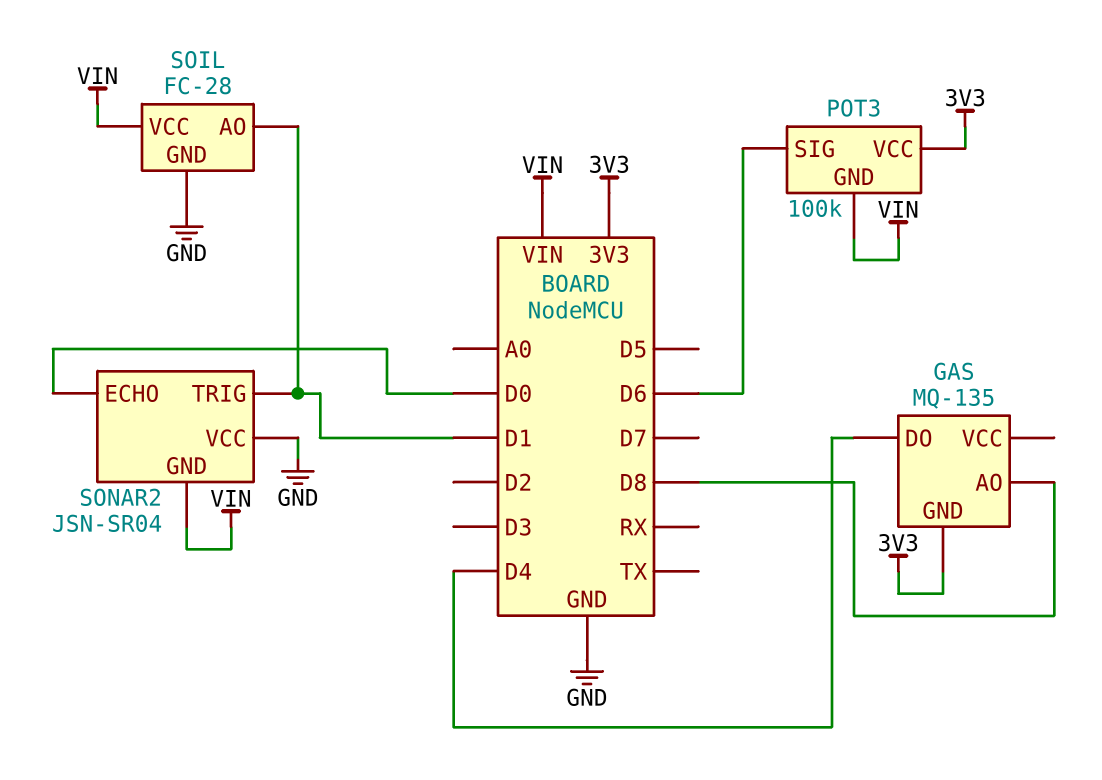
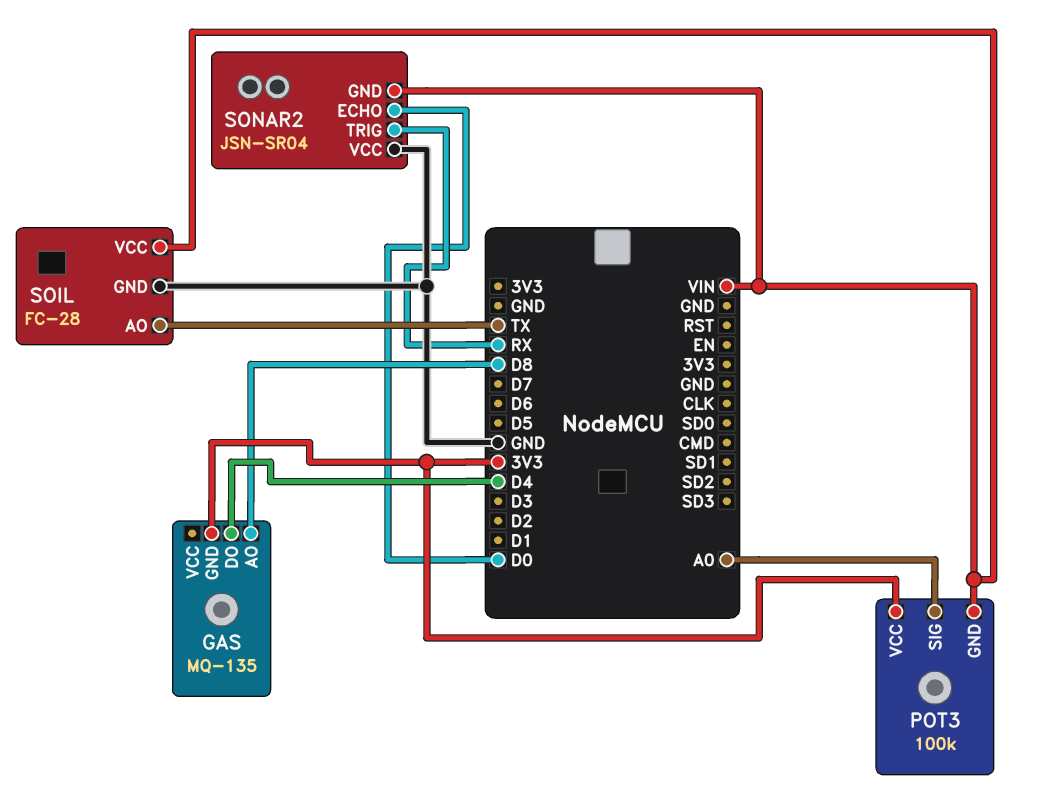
POT3 pin SIG: D6 -> A0
SOIL pin AO: D1 -> TX
SONAR2 pin TRIG: D1 -> RX

